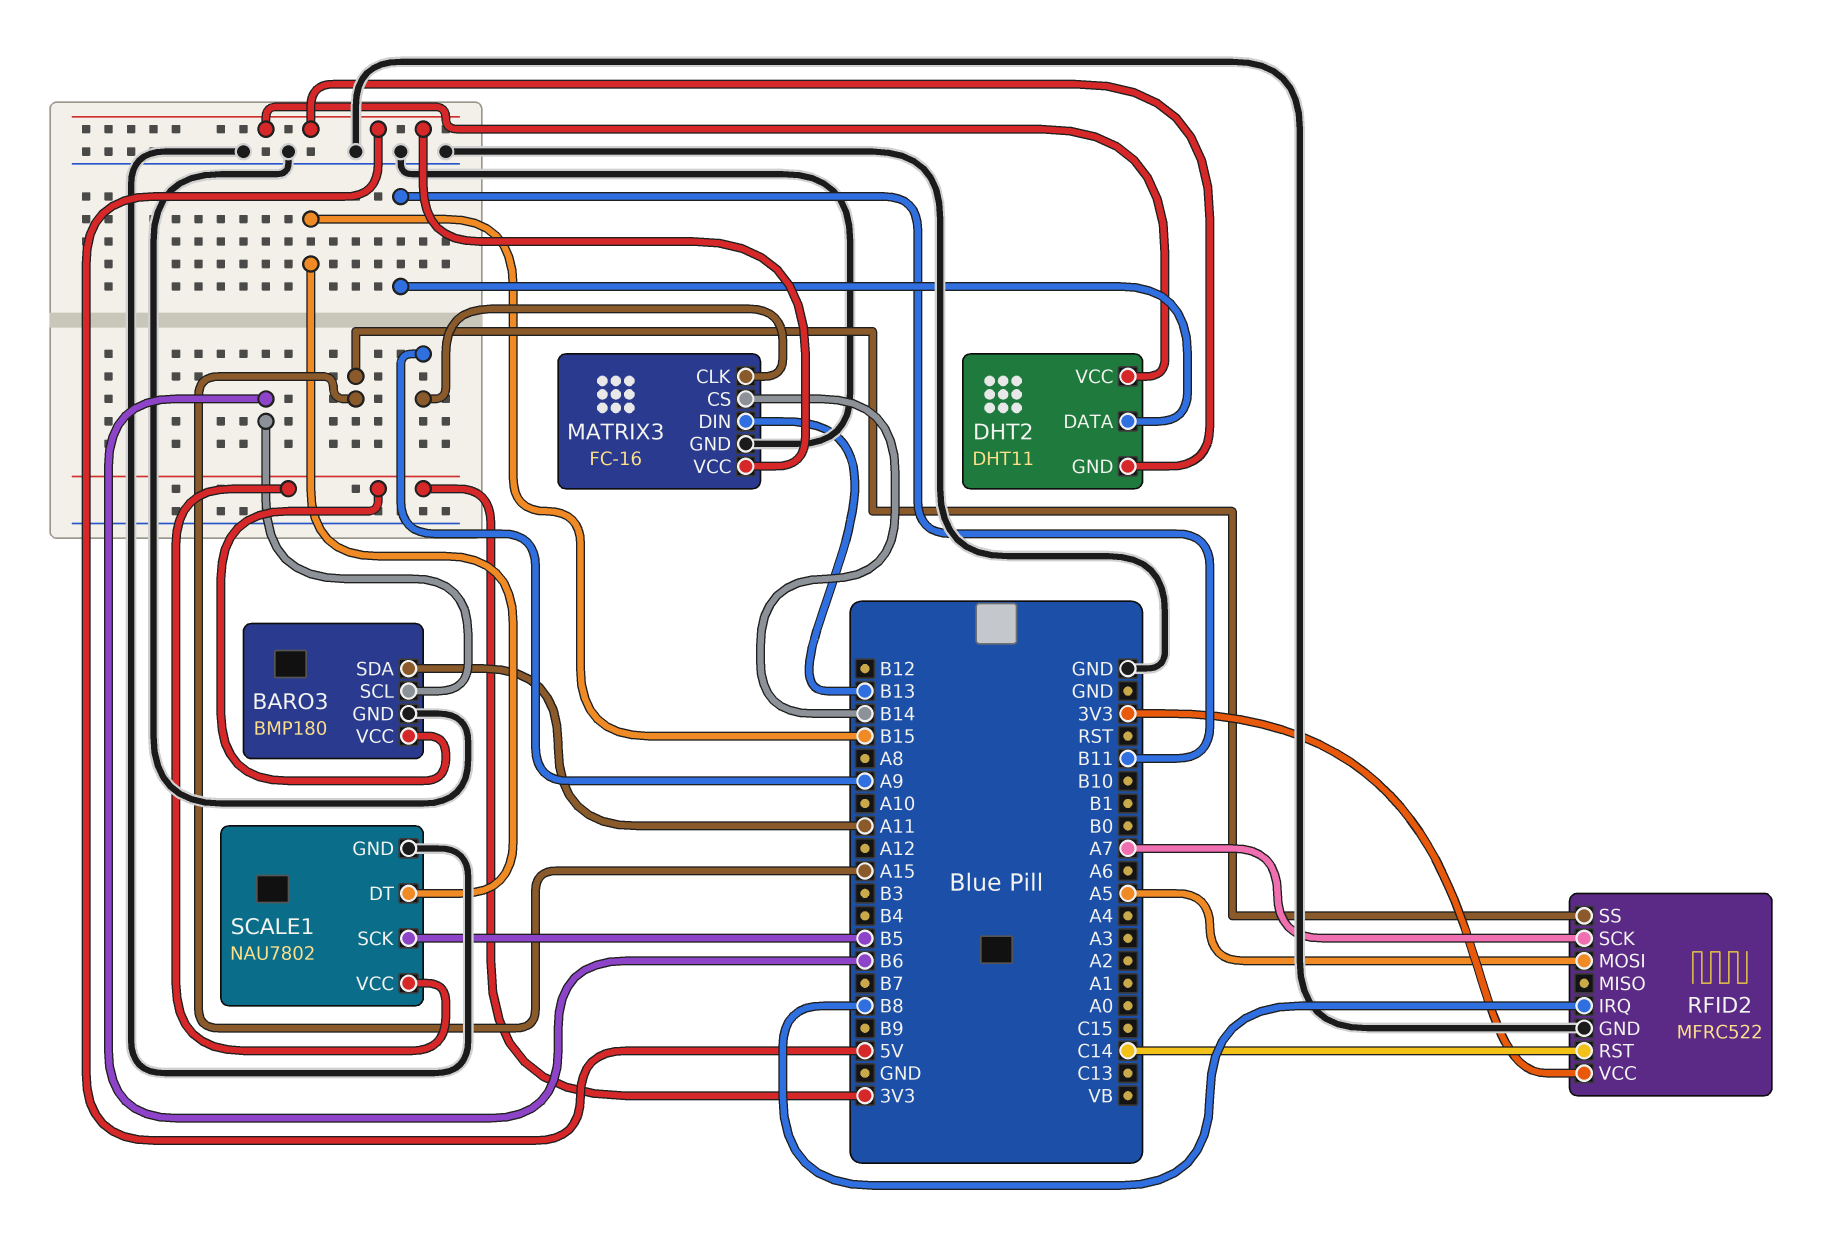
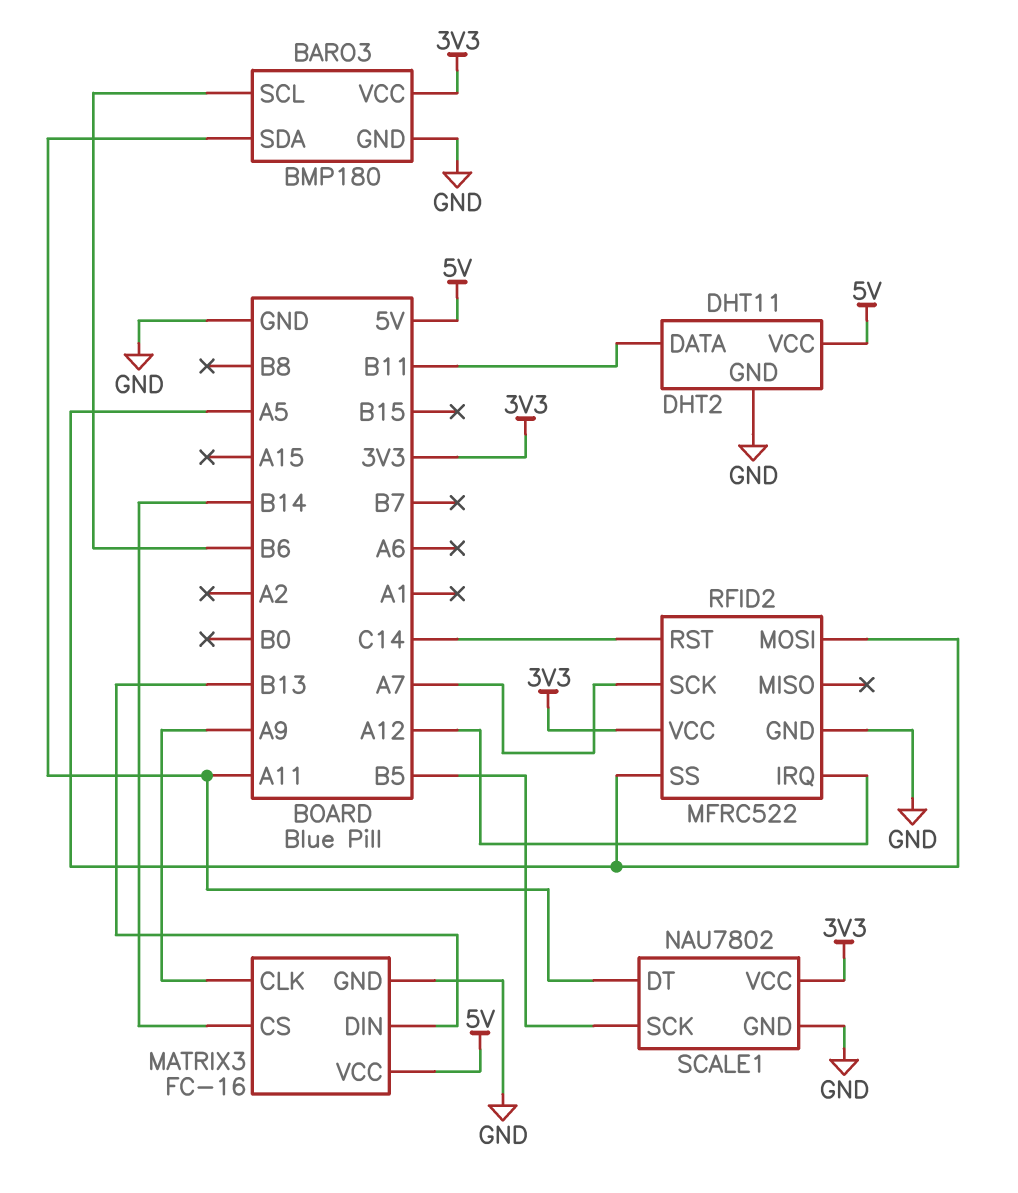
DHT2 pin GND: 5V -> GND
RFID2 pin IRQ: B8 -> A12
RFID2 pin SS: A15 -> A5
SCALE1 pin DT: B15 -> A11

